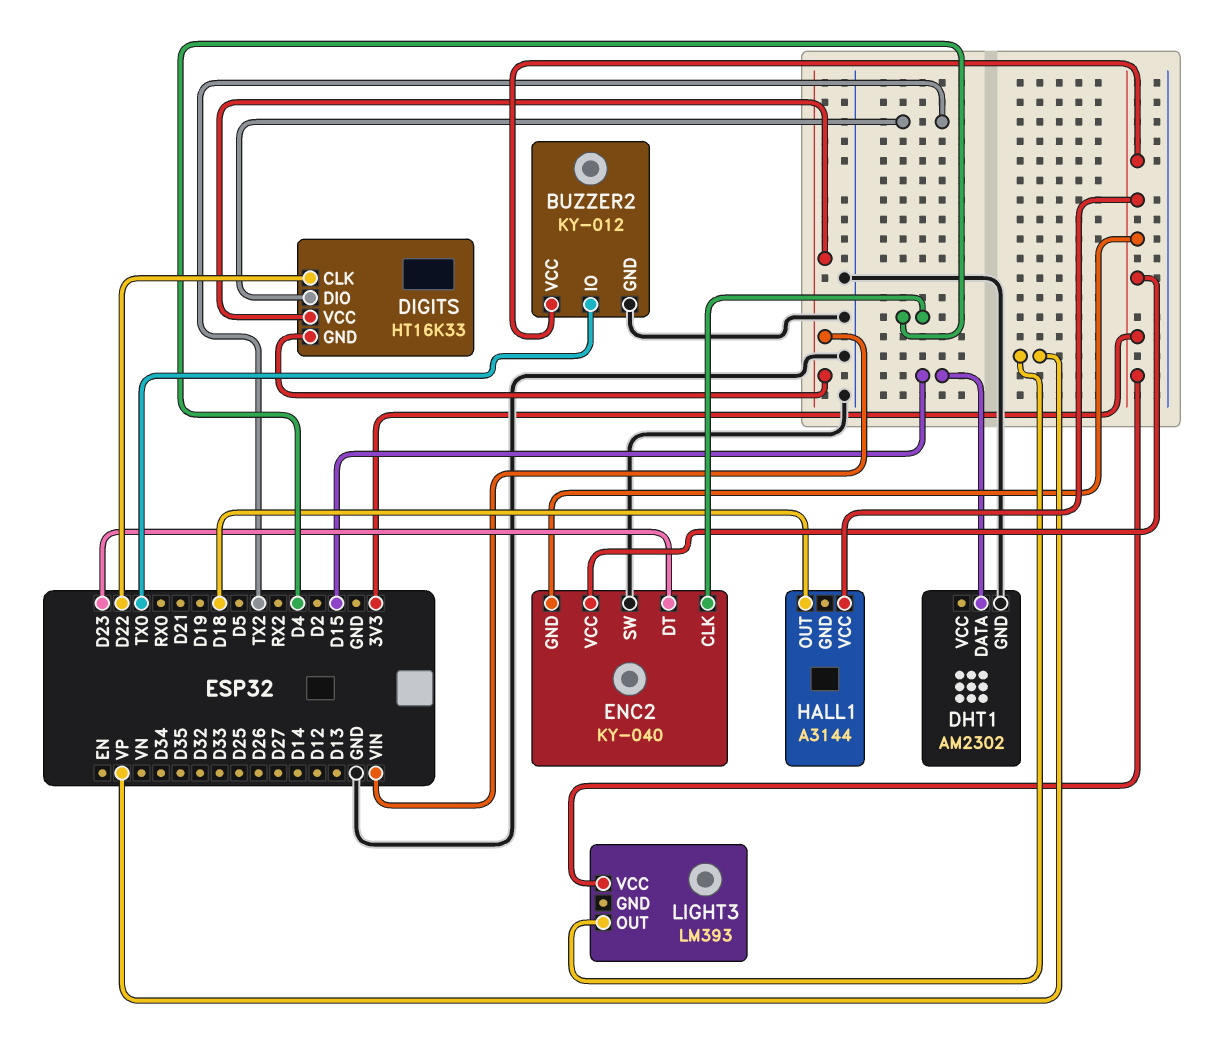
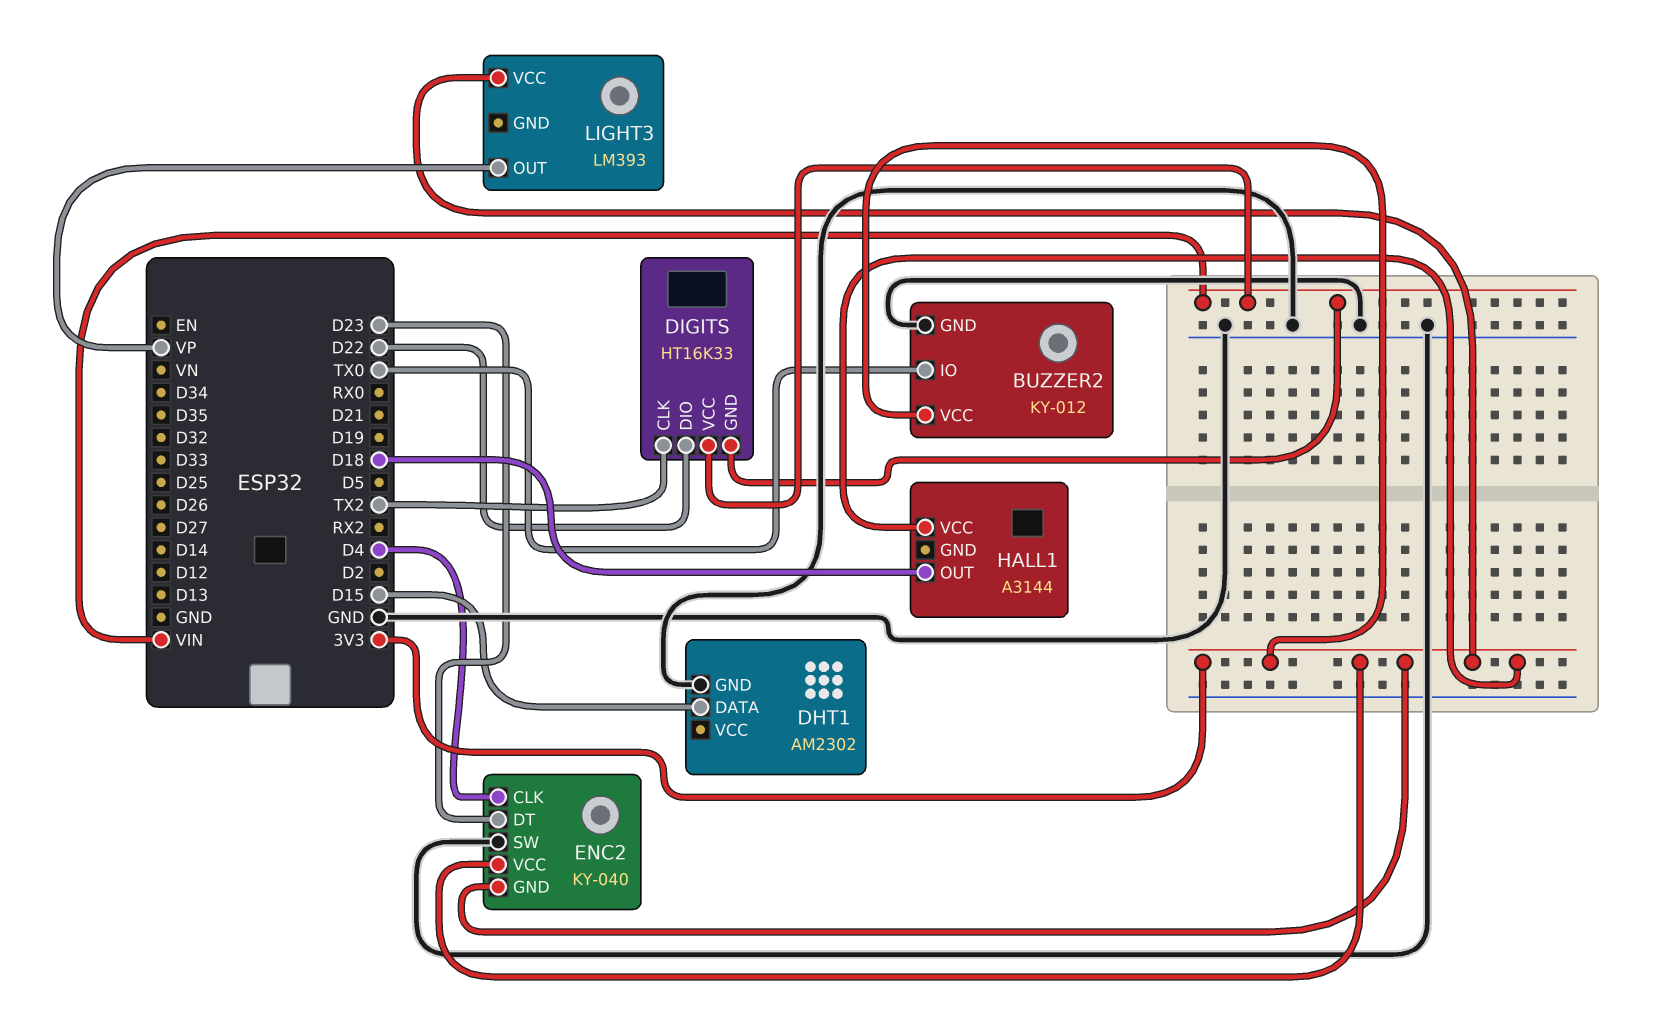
DIGITS pin CLK: D22 -> TX2
DIGITS pin DIO: TX2 -> D22

